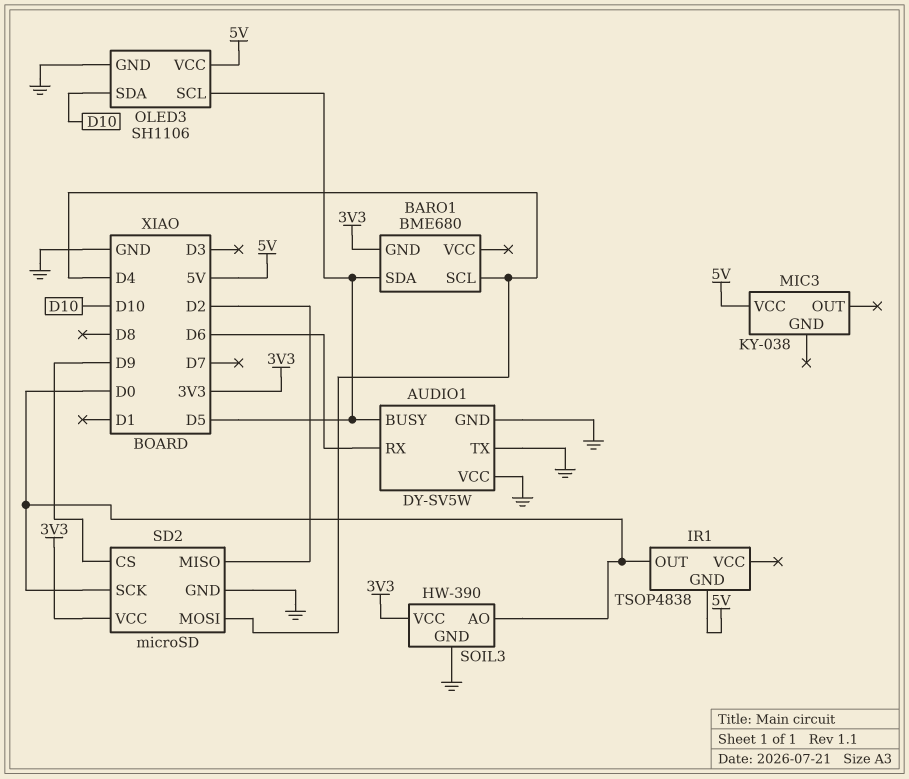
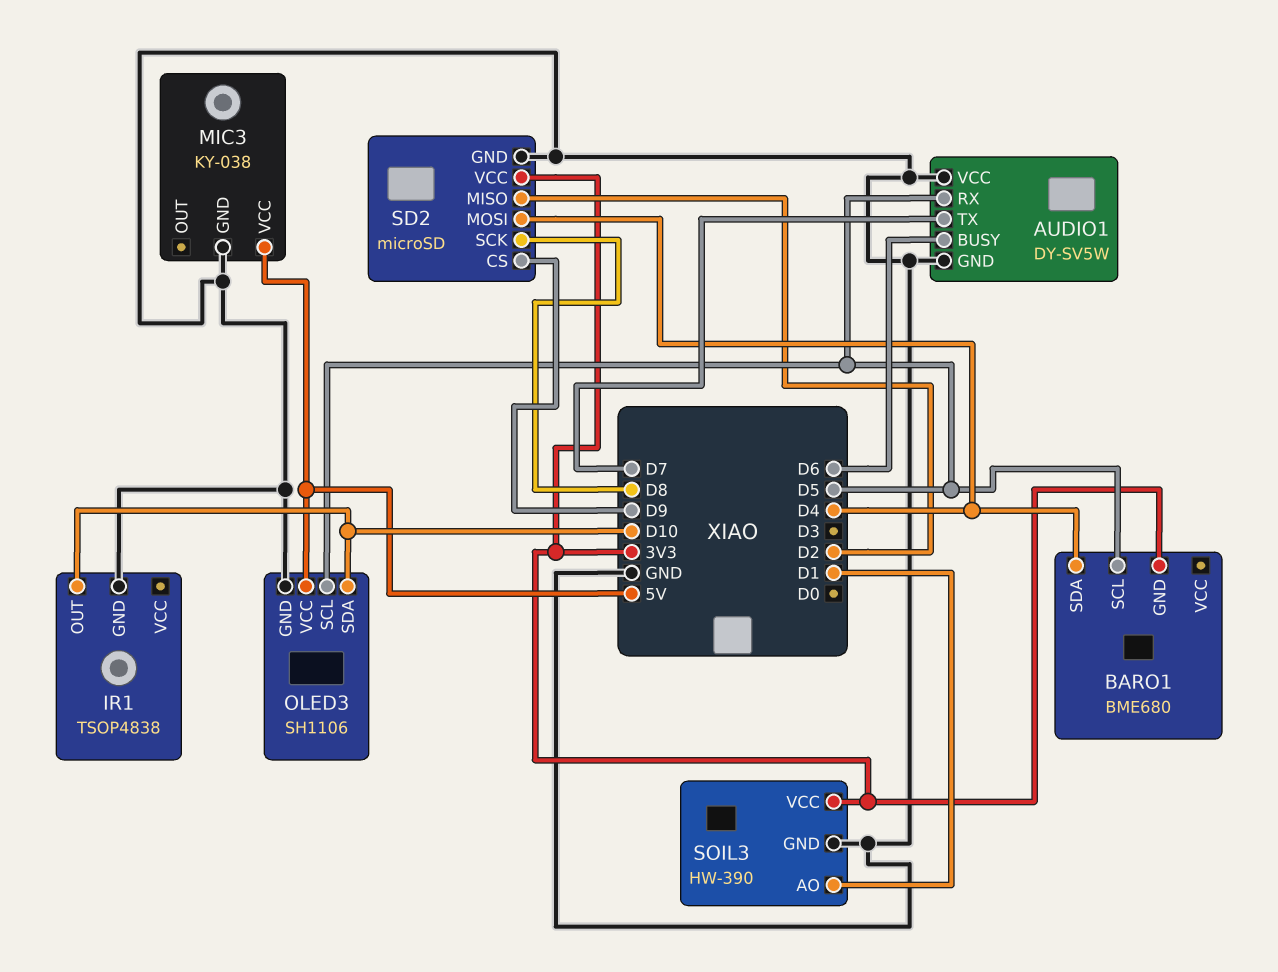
AUDIO1 pin BUSY: D5 -> D6
AUDIO1 pin RX: D6 -> D5
AUDIO1 pin TX: GND -> D7
BARO1 pin SCL: D4 -> D5
BARO1 pin SDA: D5 -> D4
IR1 pin GND: 5V -> GND
IR1 pin OUT: D0 -> D10
MIC3 pin GND: none -> GND
SD2 pin SCK: D0 -> D8
SOIL3 pin AO: D0 -> D1

